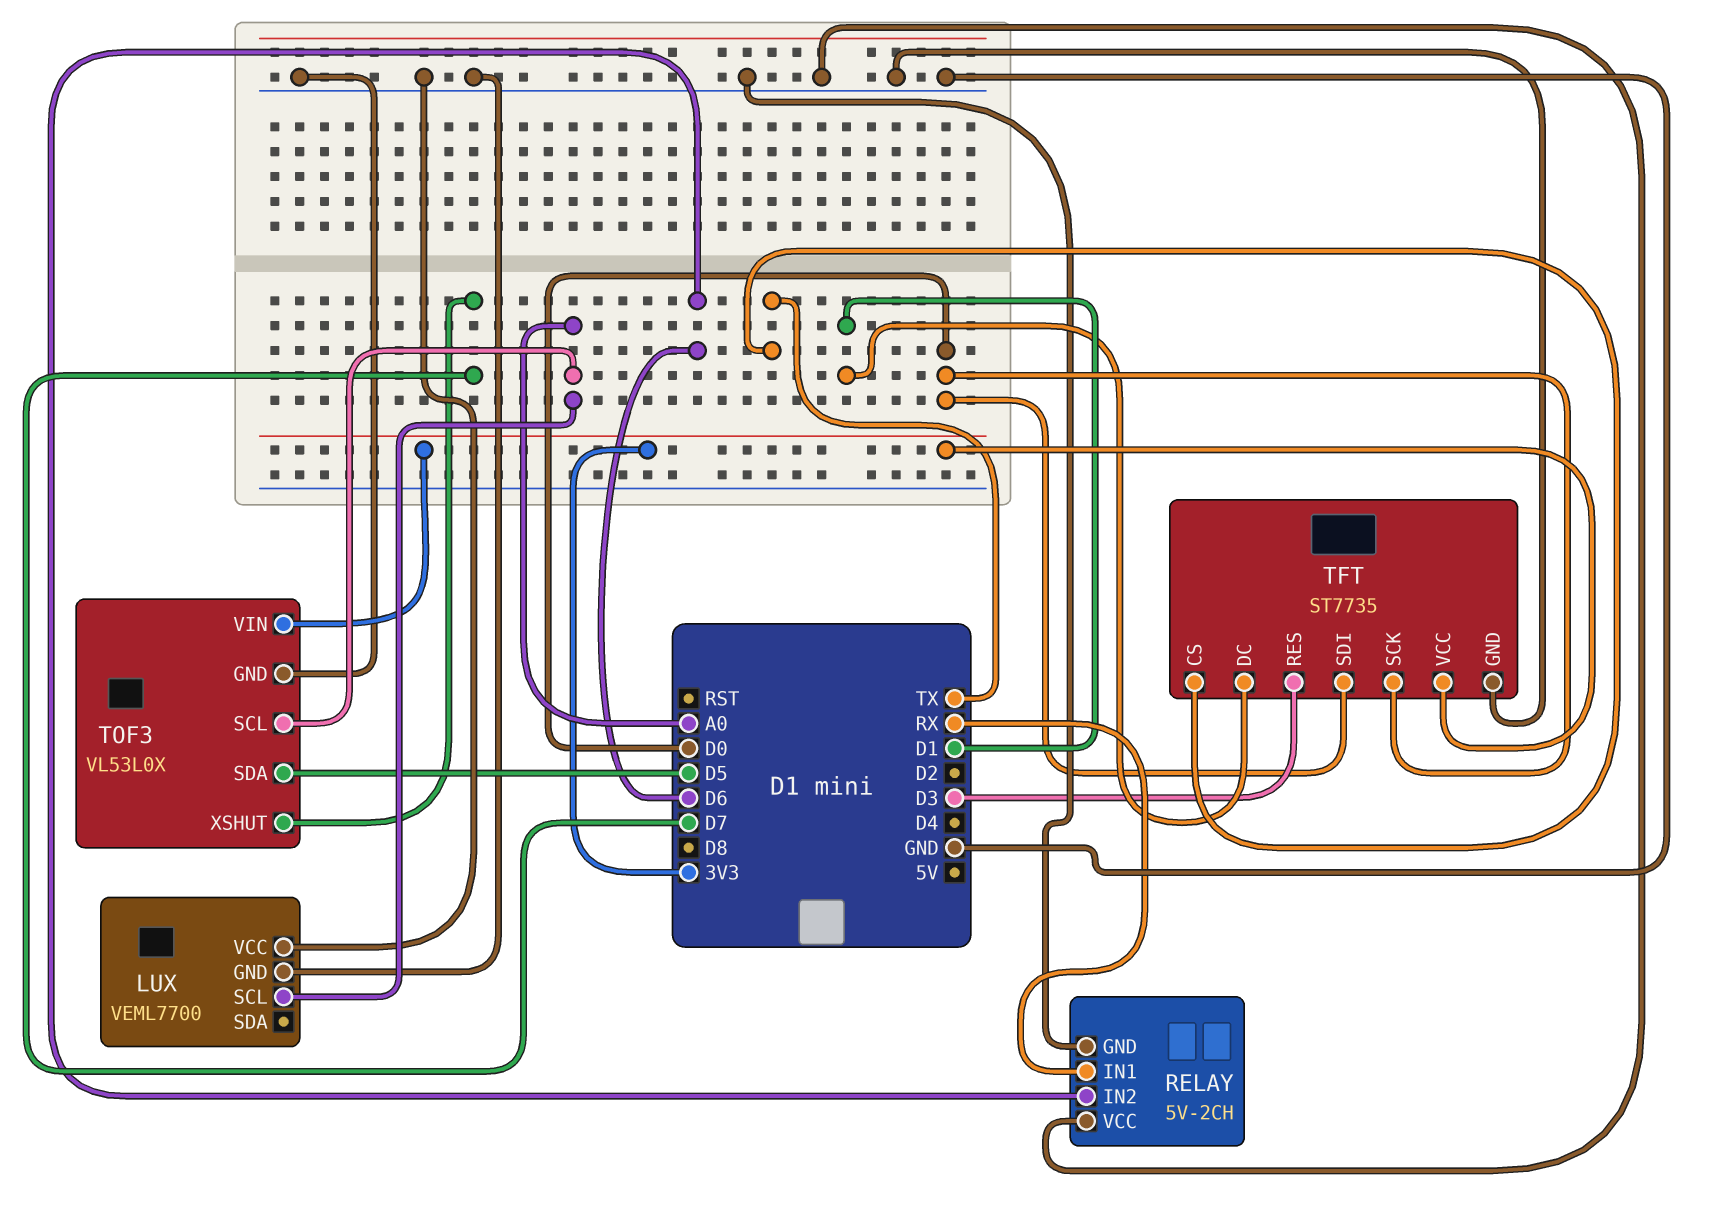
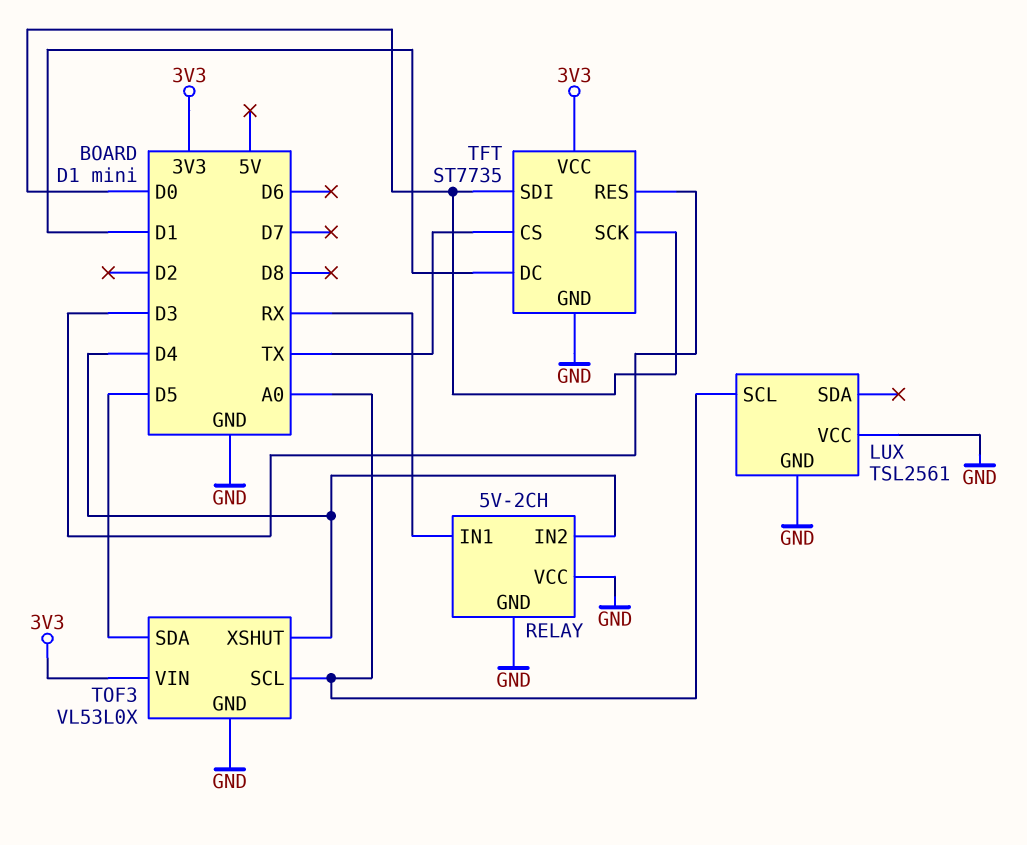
LUX: VEML7700 -> TSL2561
RELAY pin IN2: D6 -> D4
TOF3 pin XSHUT: D7 -> D4

